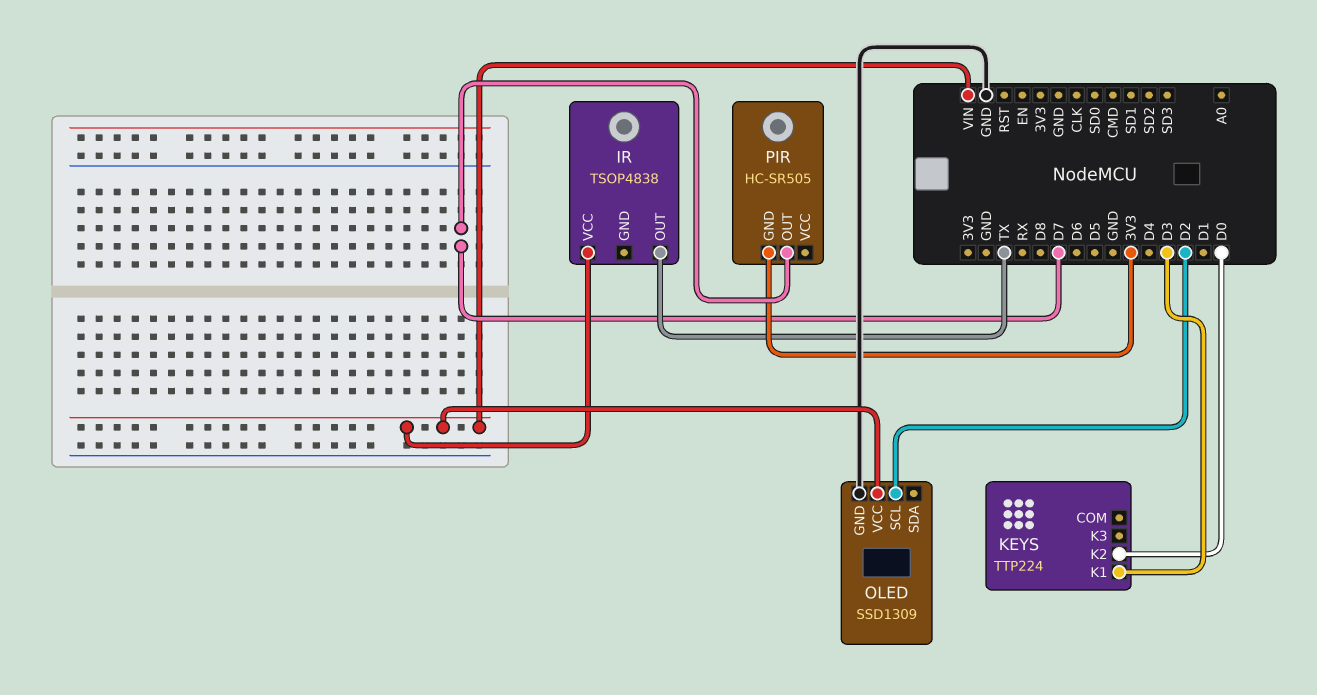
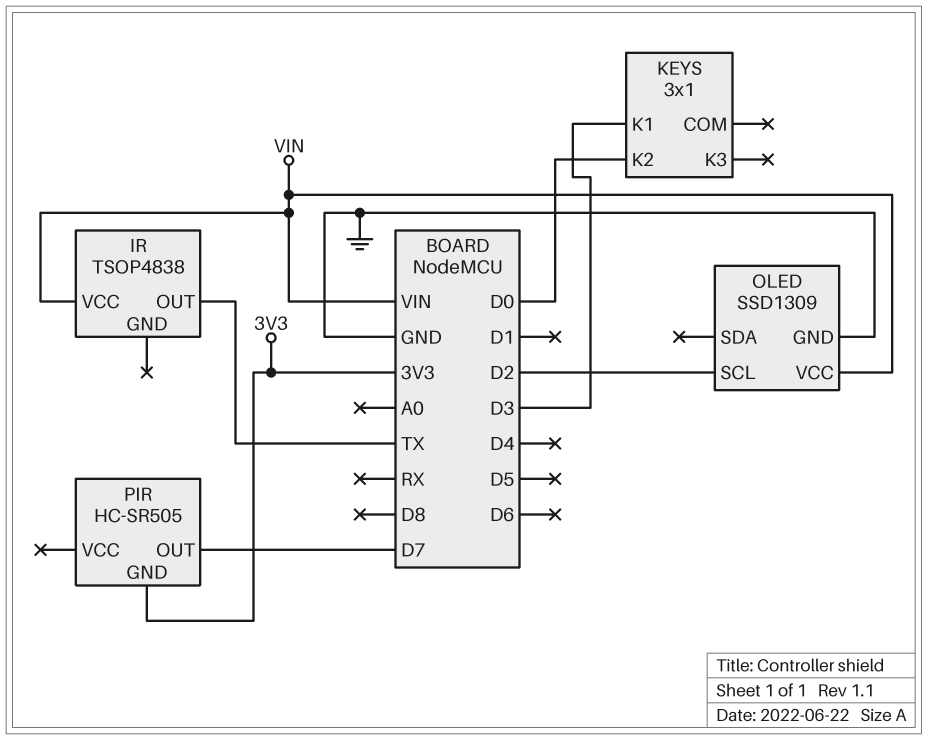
KEYS: TTP224 -> 3x1

